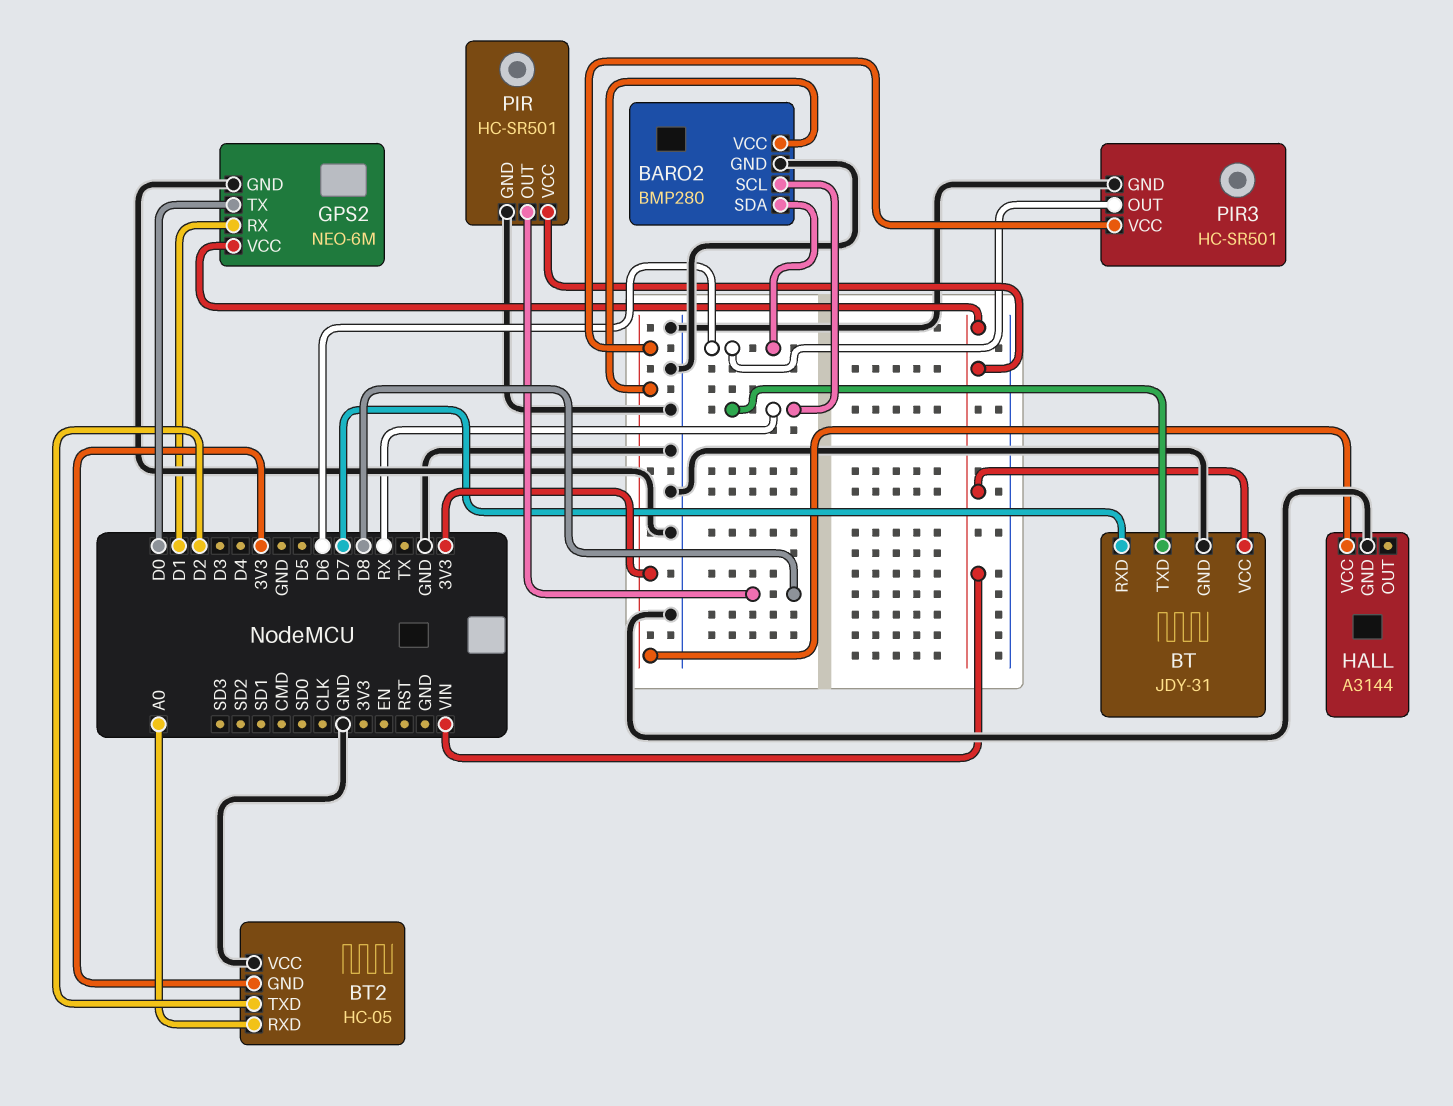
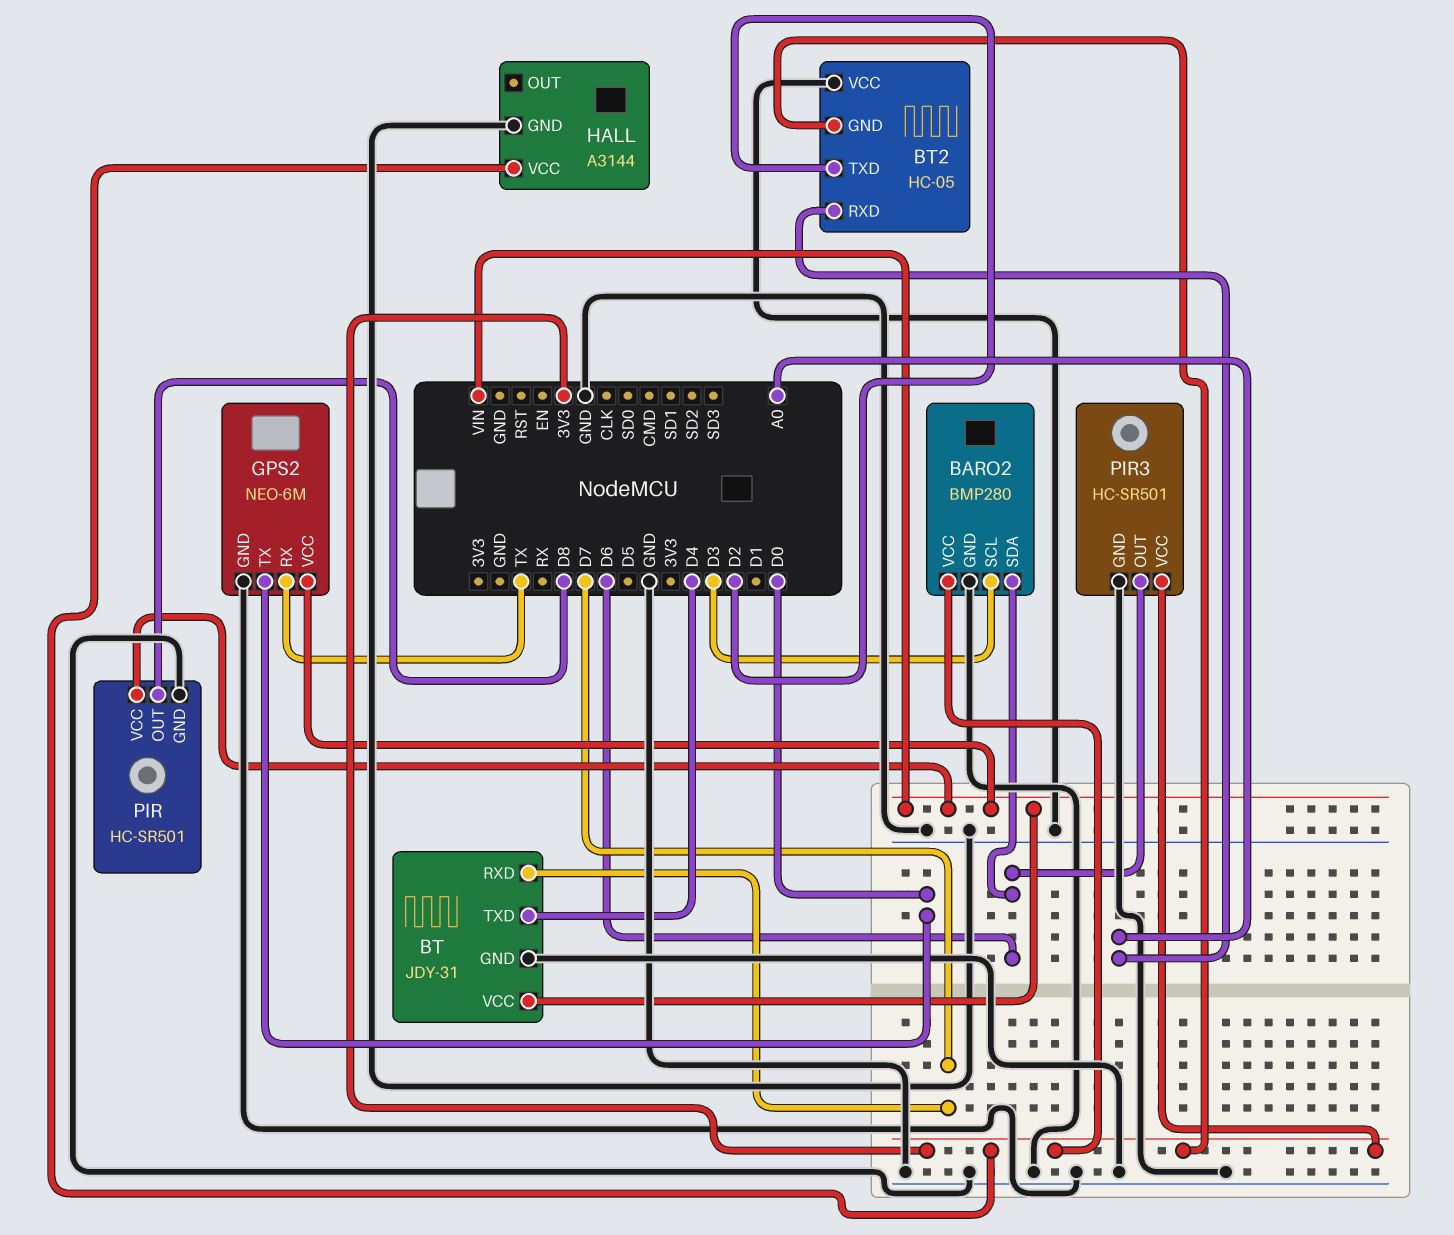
BARO2 pin SCL: RX -> D3
BT pin TXD: RX -> D4
GPS2 pin RX: D1 -> TX

